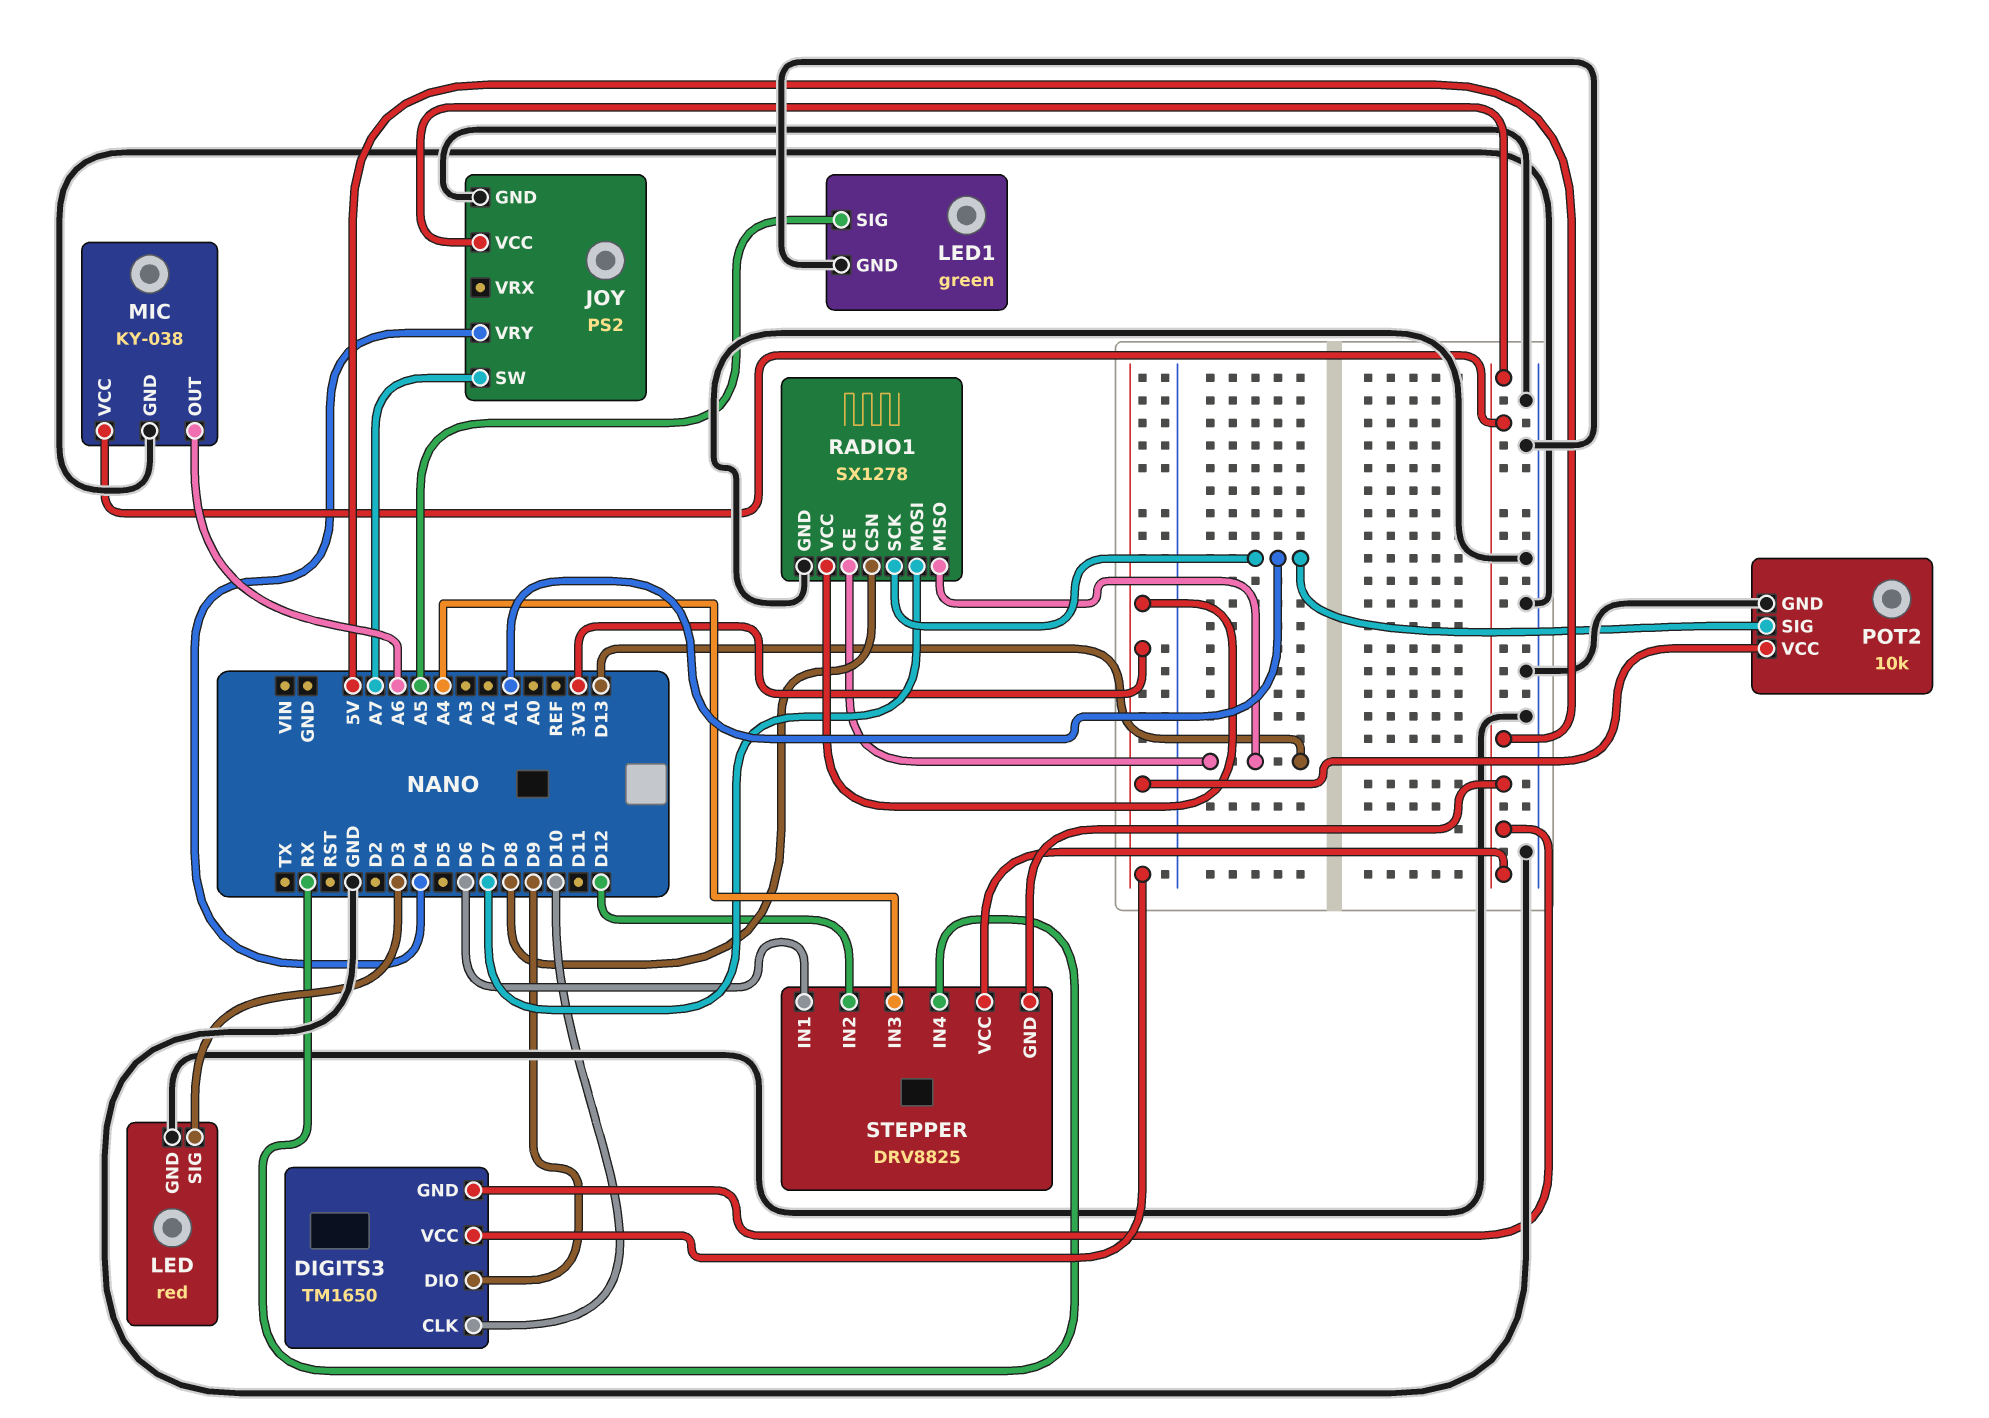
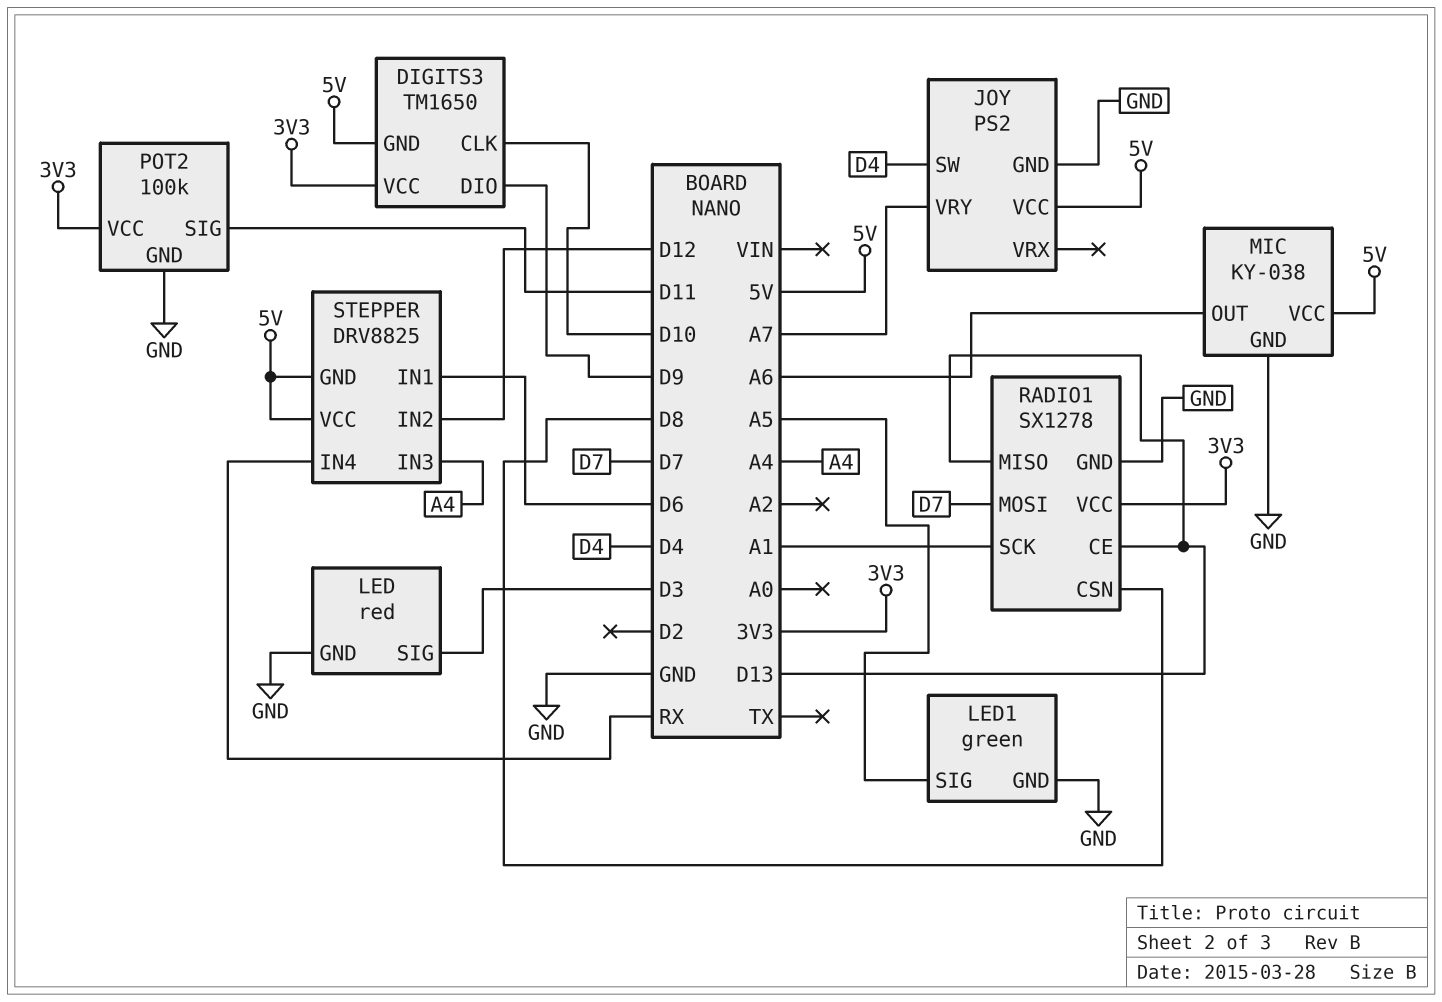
JOY pin SW: A7 -> D4
JOY pin VRY: D4 -> A7
POT2: 10k -> 100k
POT2 pin SIG: A1 -> D11

